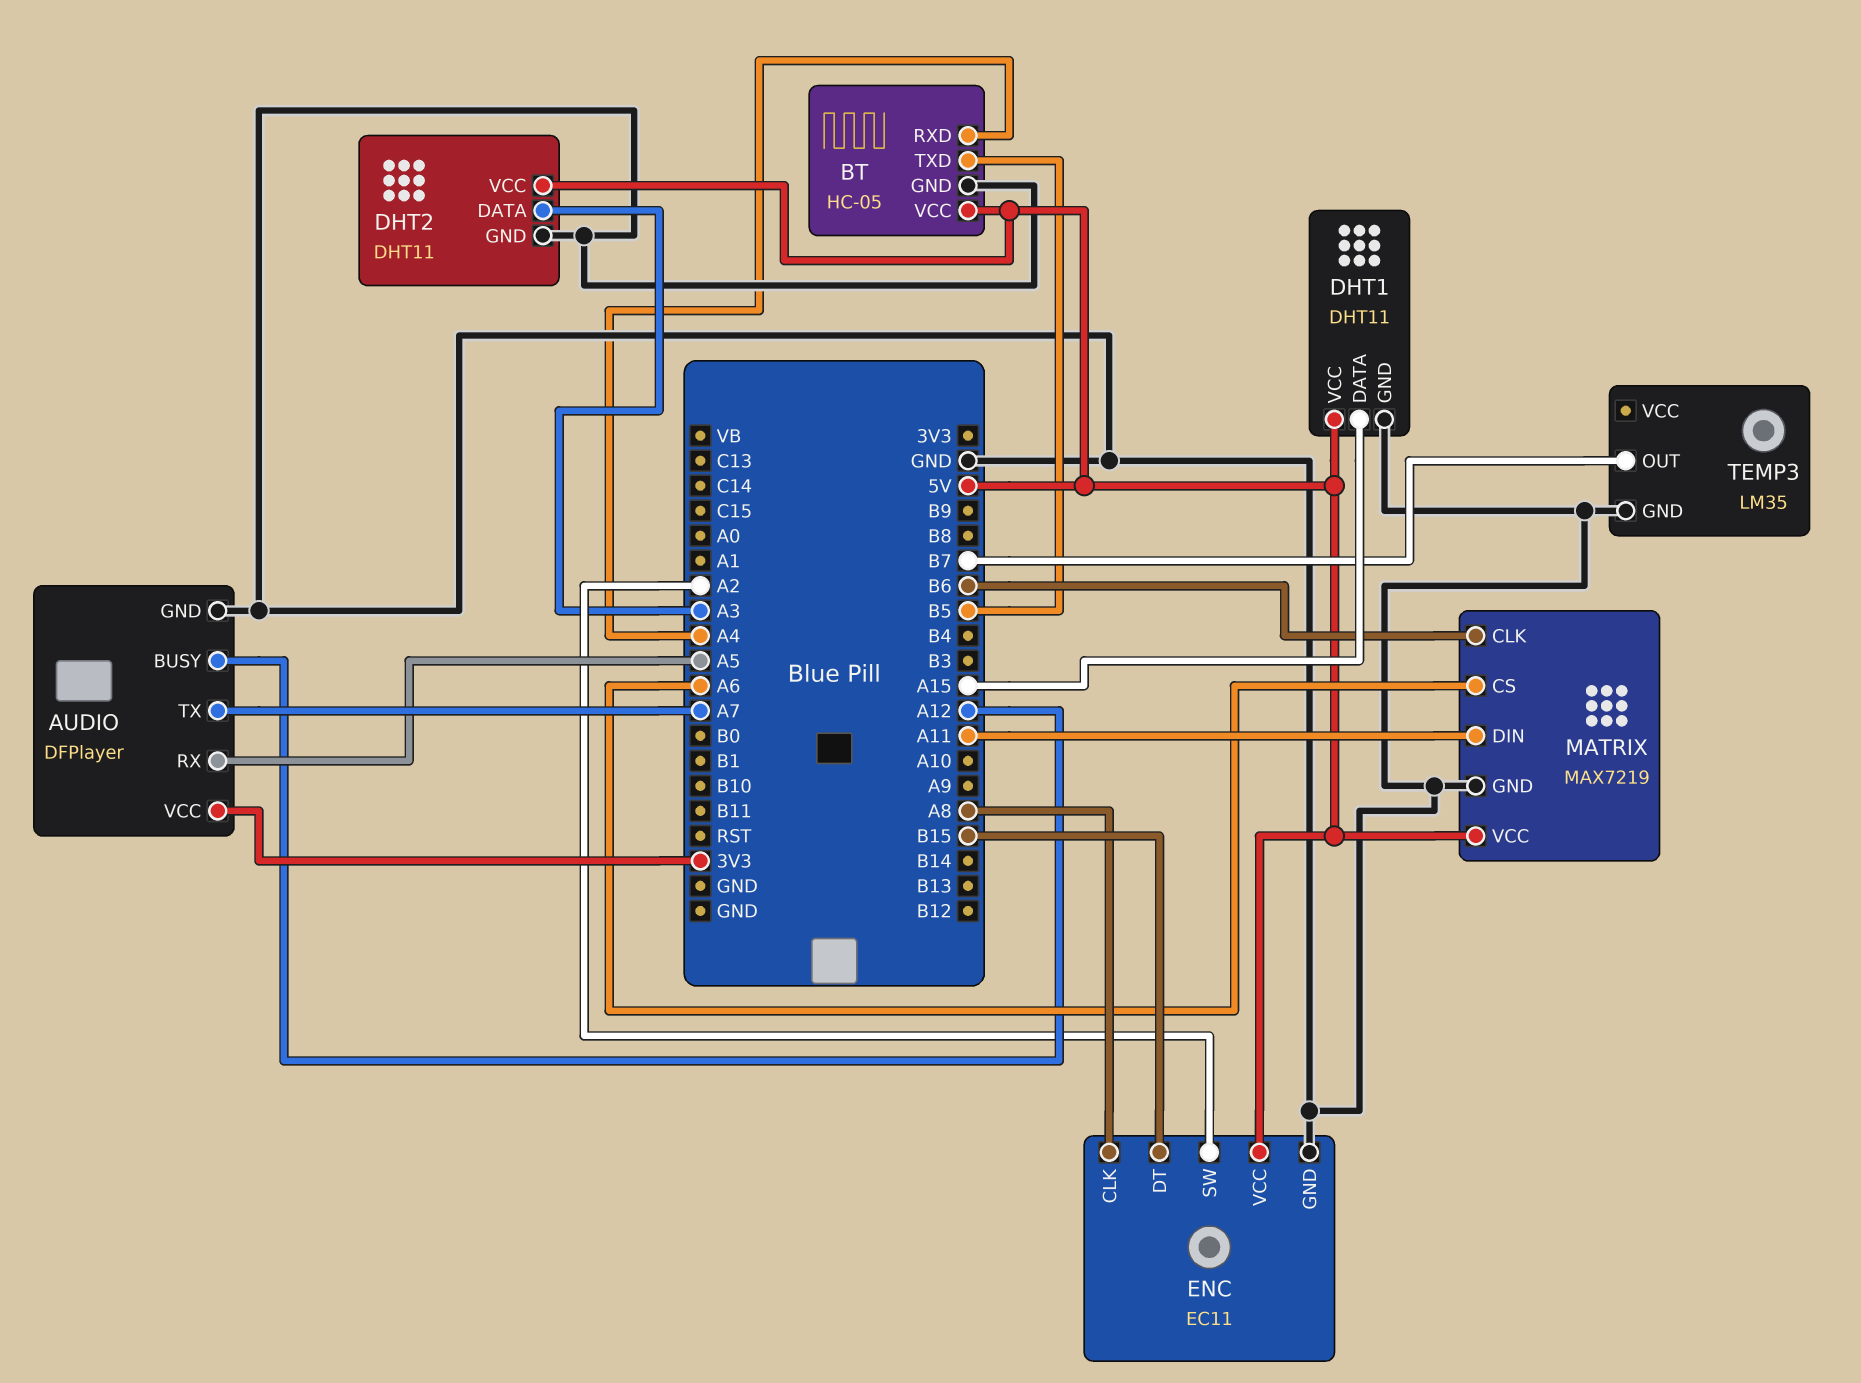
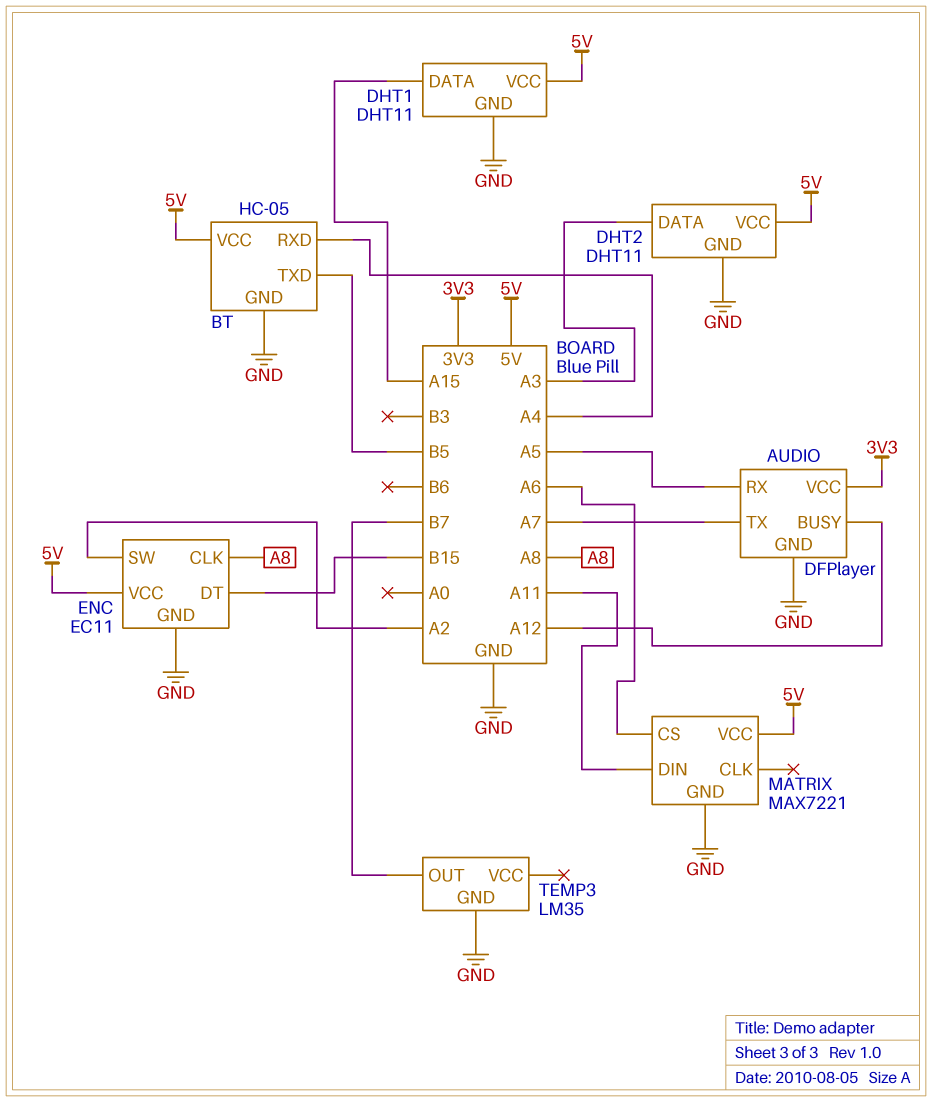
MATRIX: MAX7219 -> MAX7221
MATRIX pin CLK: B6 -> none

